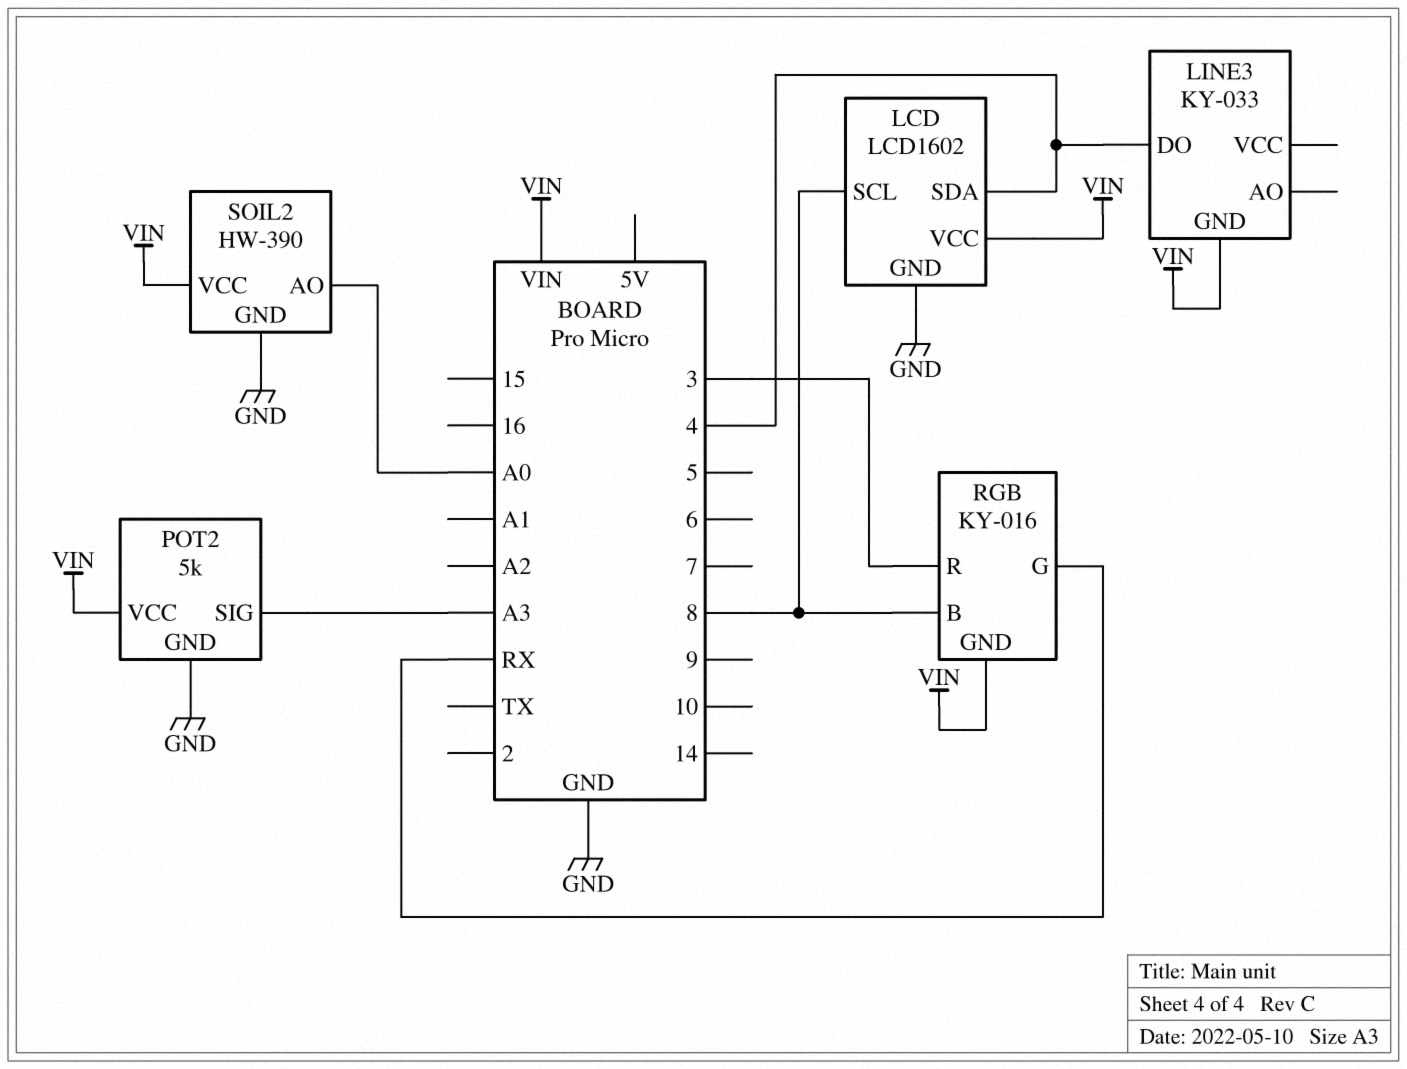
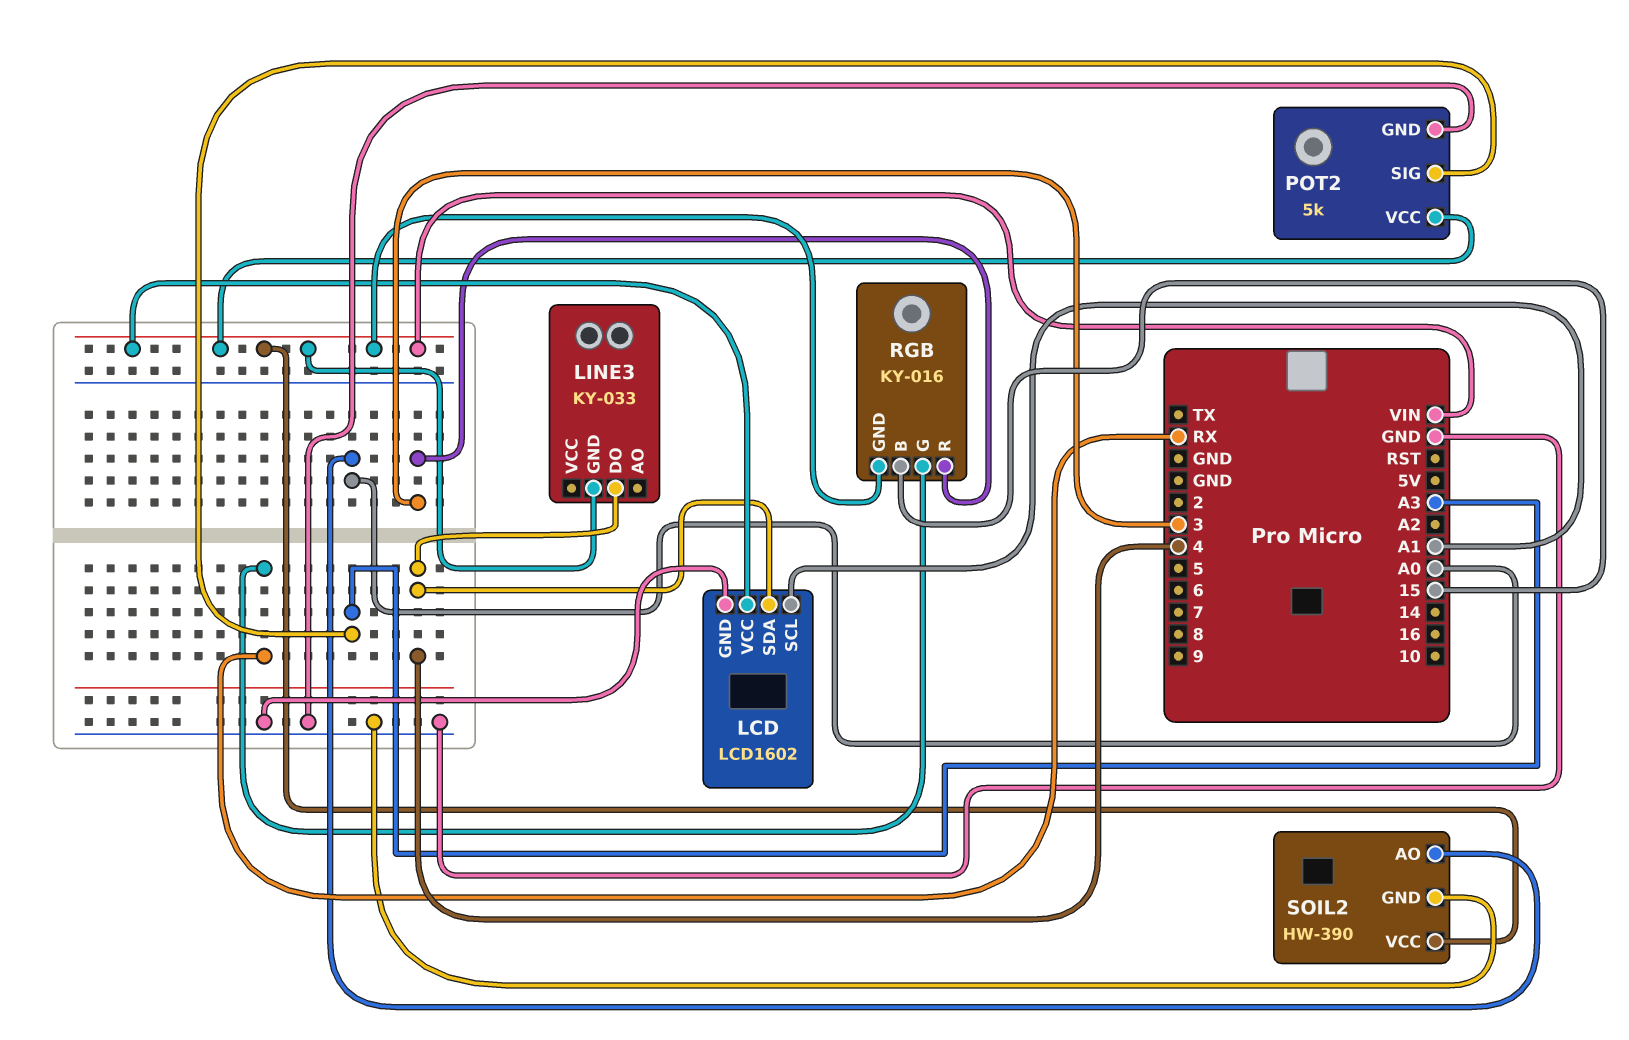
LCD pin SCL: 8 -> A1
RGB pin B: 8 -> 15

